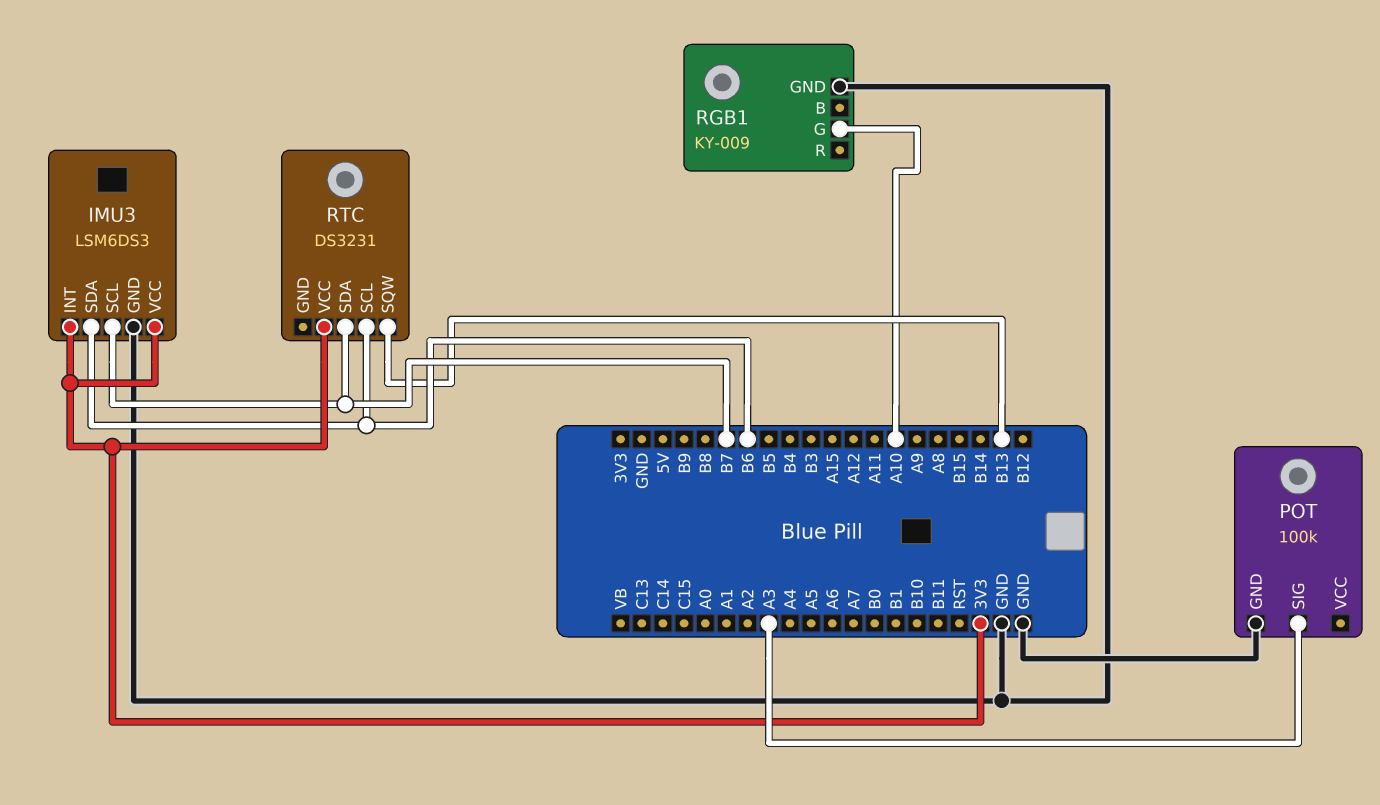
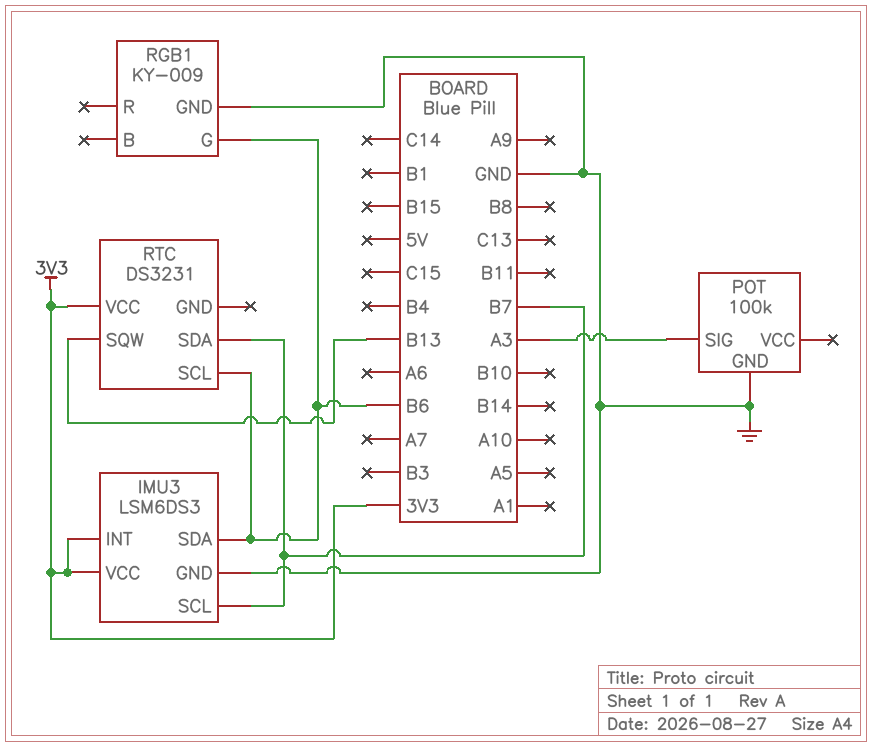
RGB1 pin G: A10 -> B6

